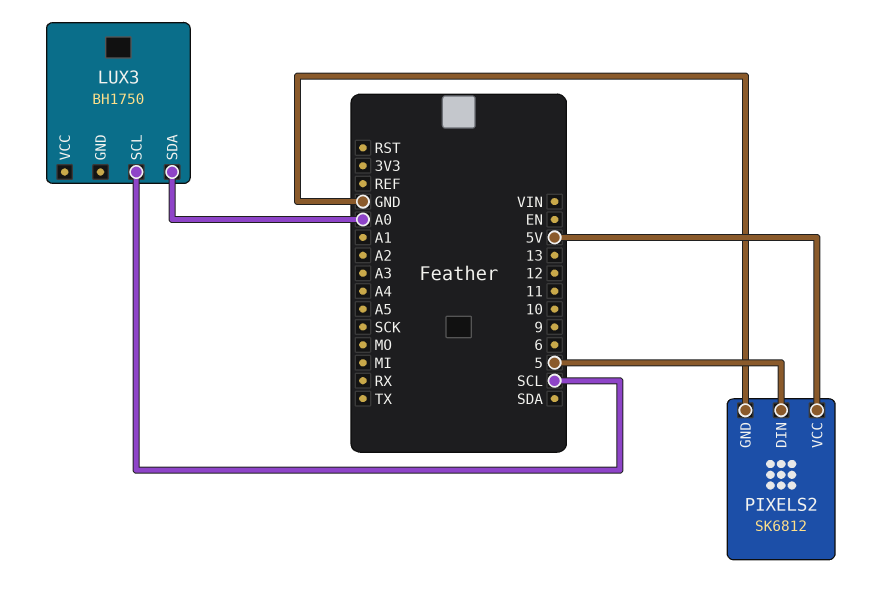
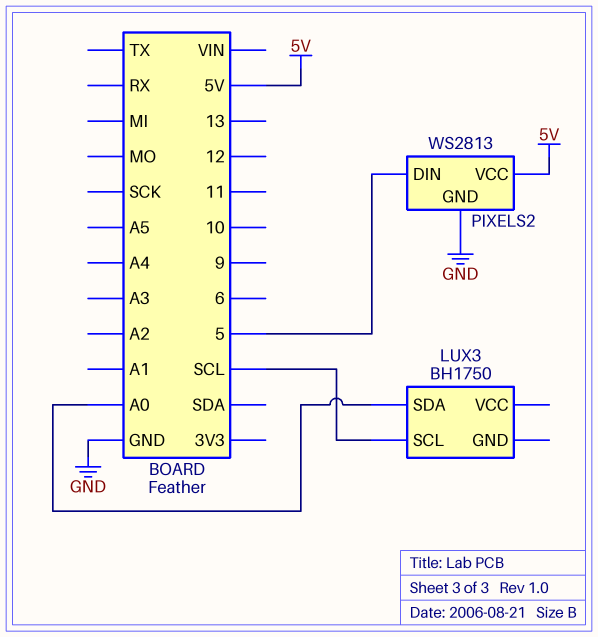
PIXELS2: SK6812 -> WS2813

